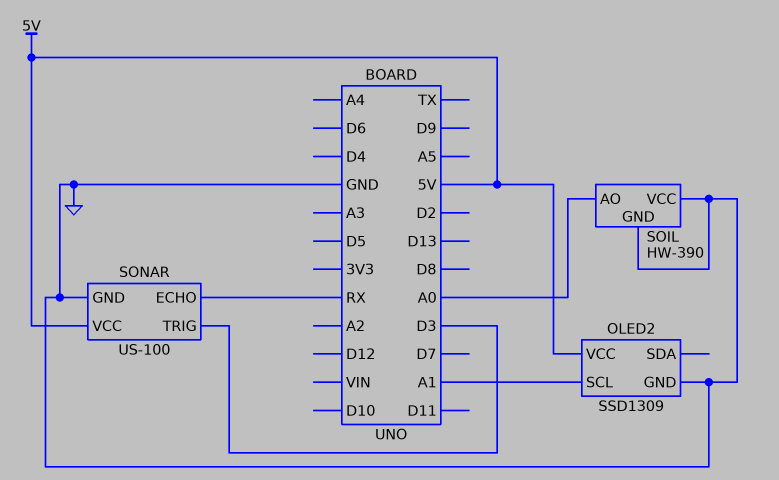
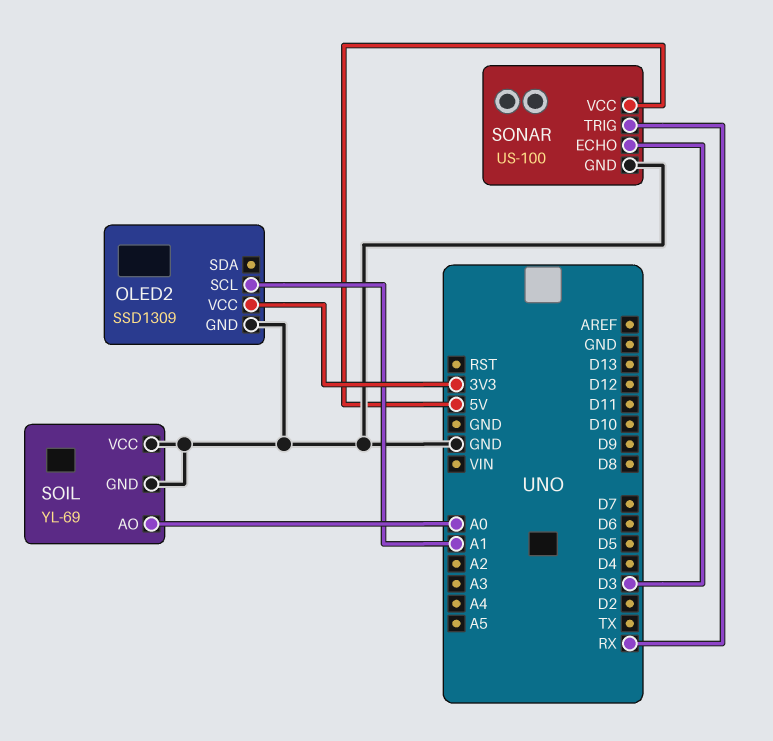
OLED2 pin VCC: 5V -> 3V3
SOIL: HW-390 -> YL-69
SONAR pin ECHO: RX -> D3
SONAR pin TRIG: D3 -> RX

